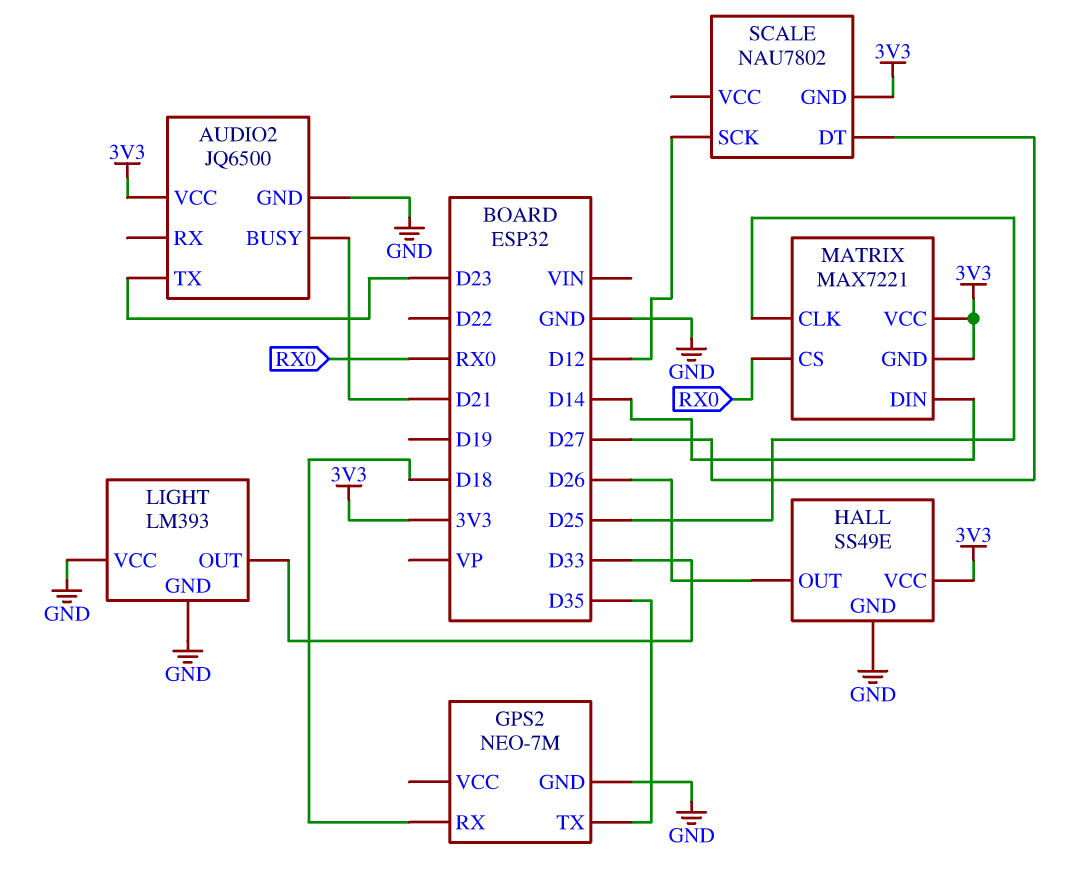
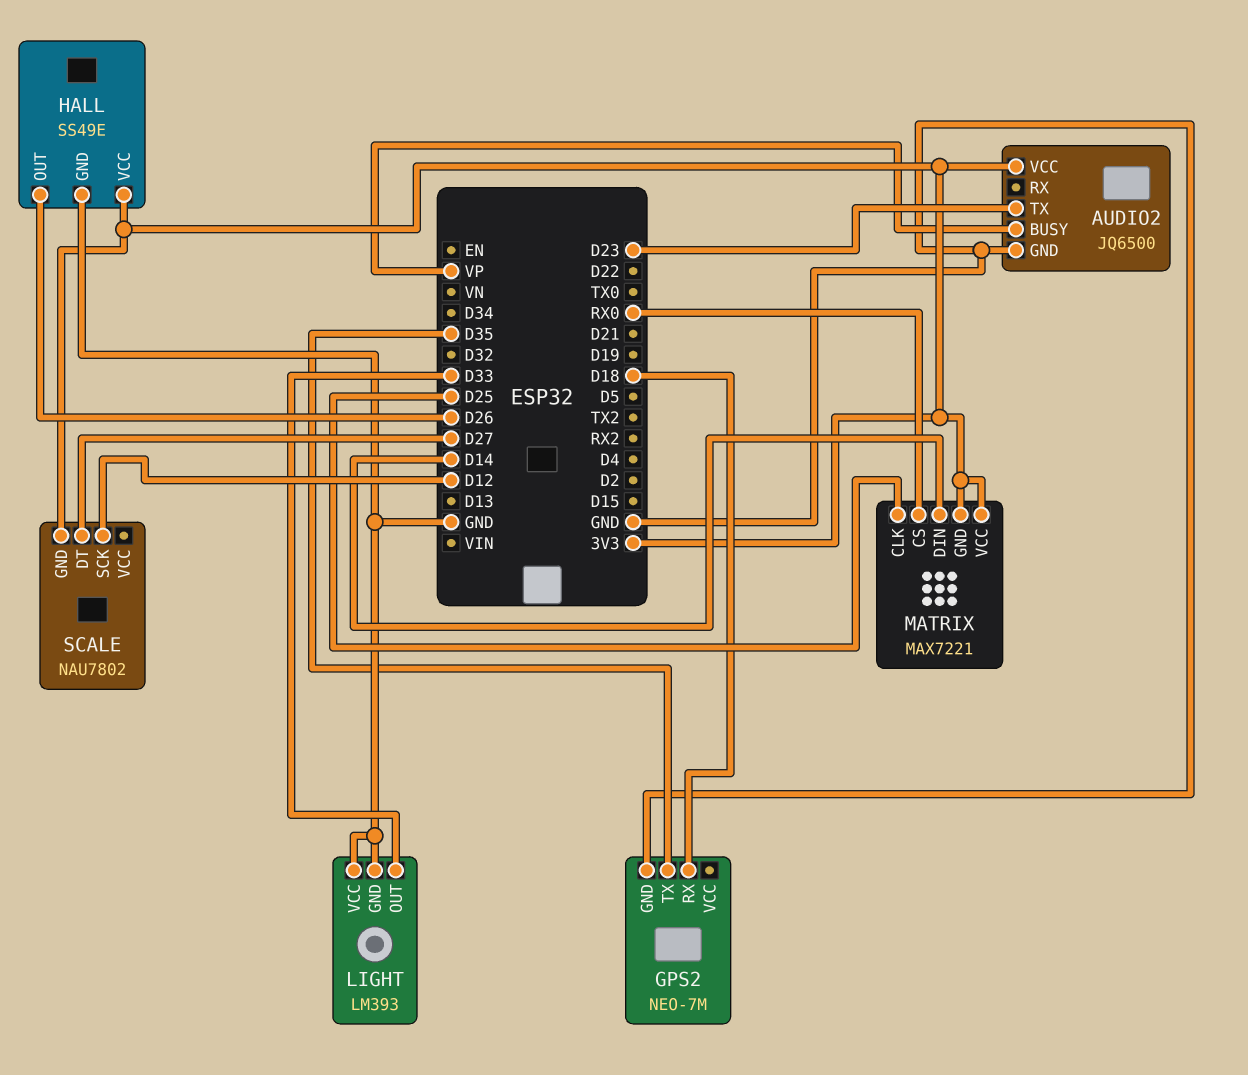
AUDIO2 pin BUSY: D21 -> VP

